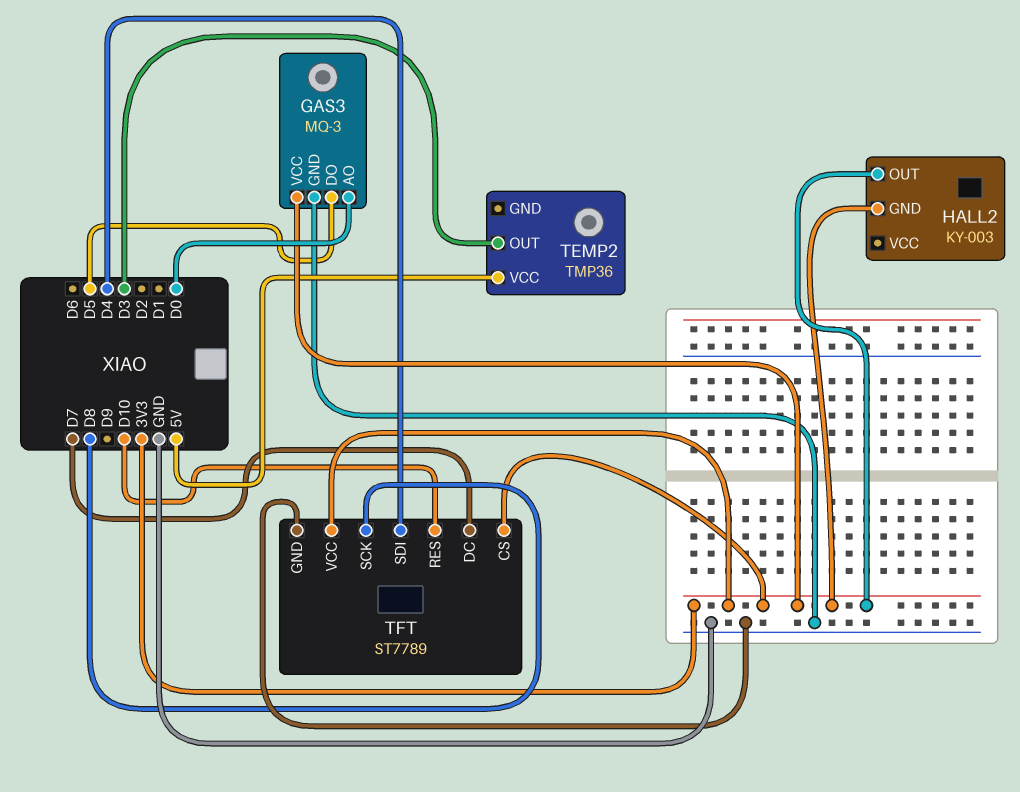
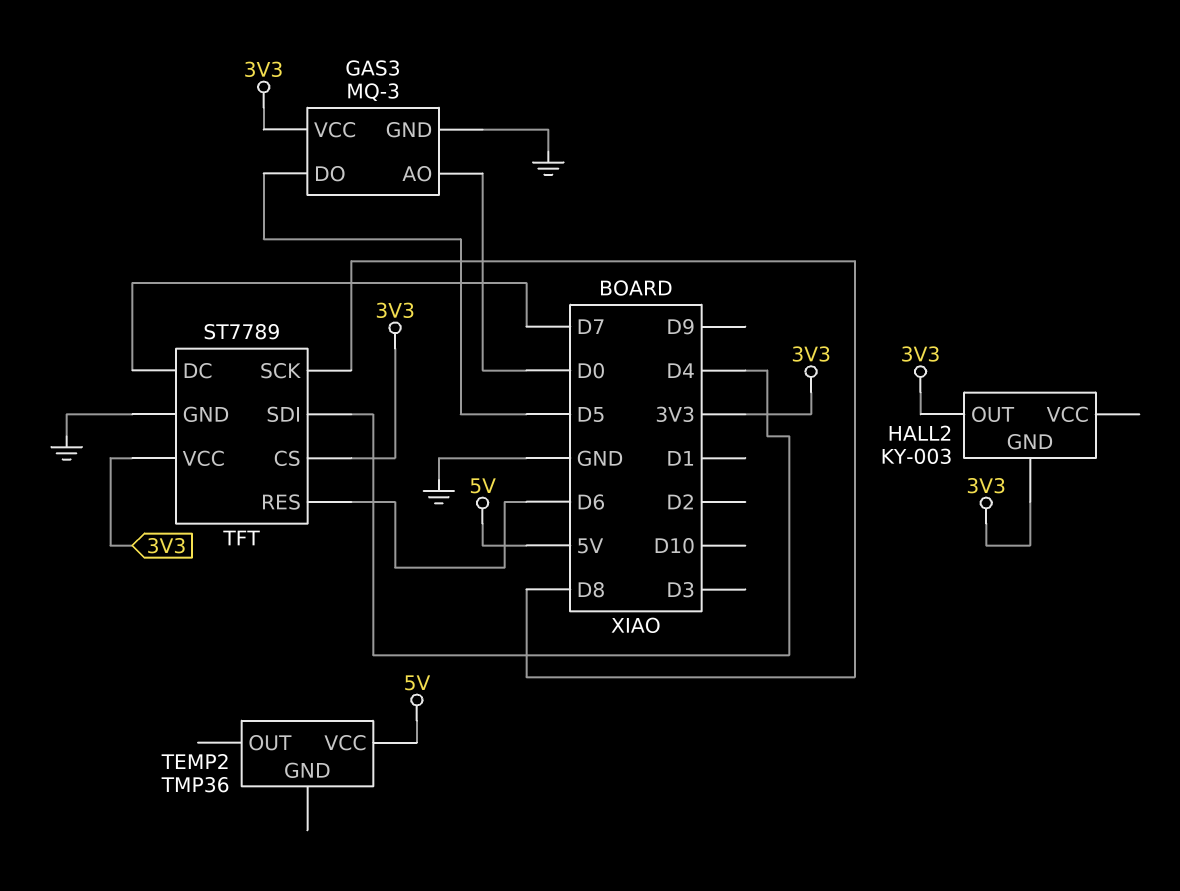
TEMP2 pin OUT: D3 -> none
TFT pin RES: D10 -> D6

